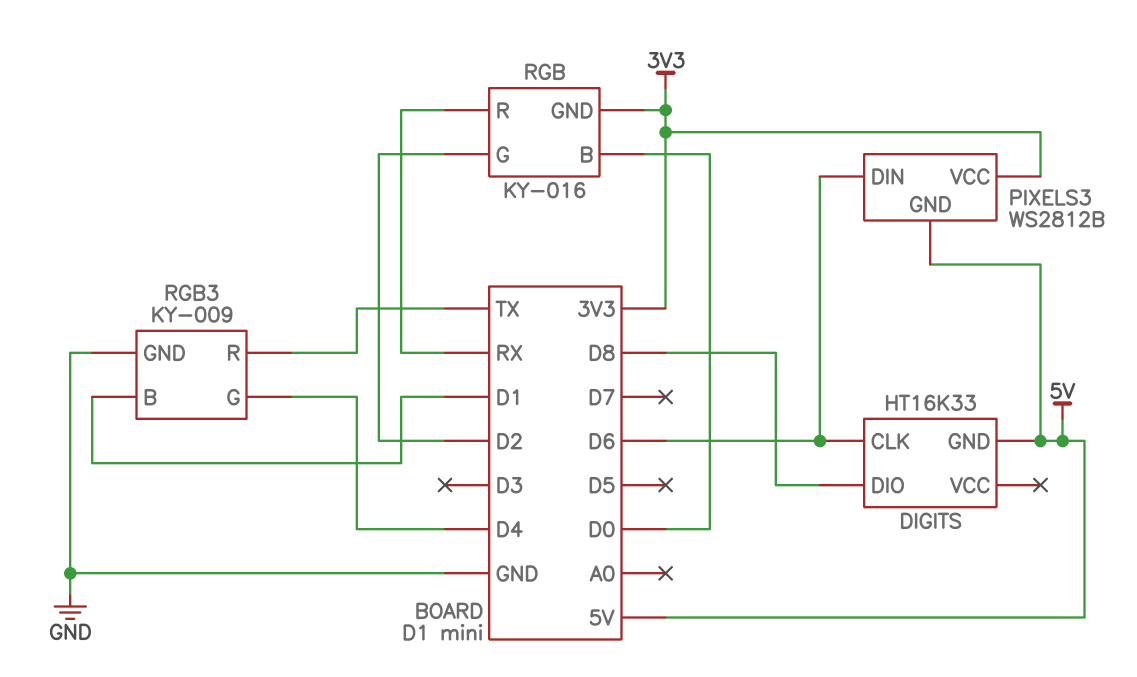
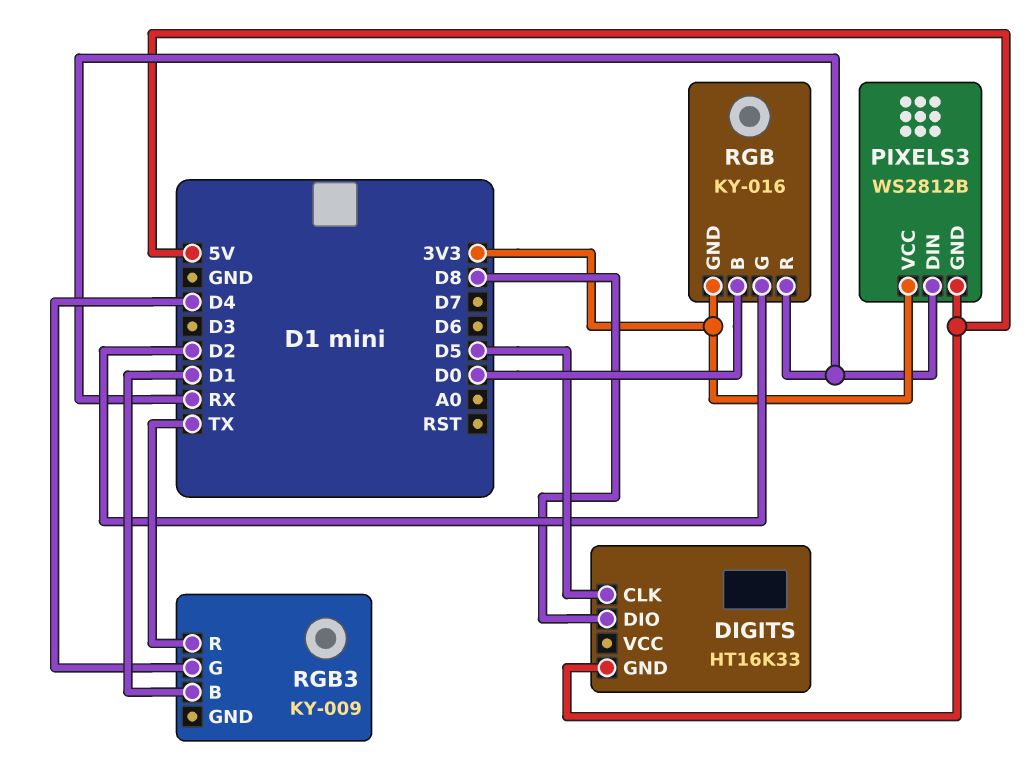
DIGITS pin CLK: D6 -> D5
PIXELS3 pin DIN: D6 -> RX
RGB3 pin GND: GND -> none

